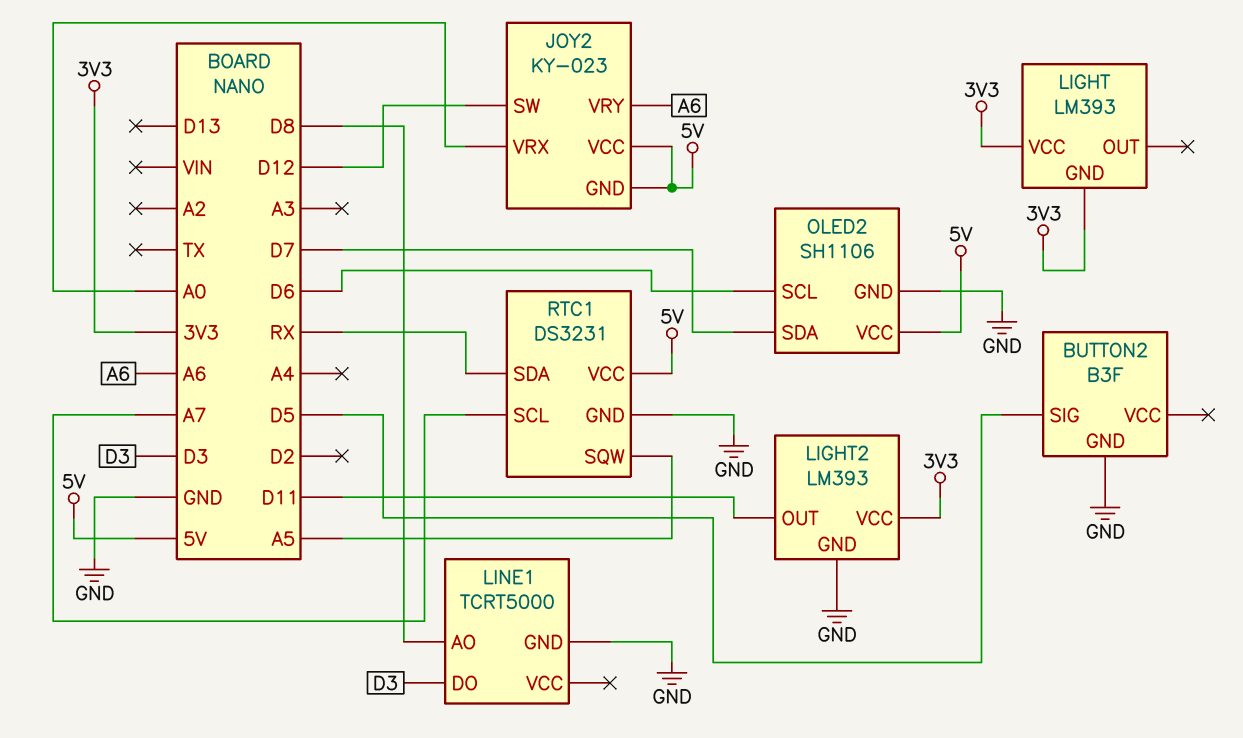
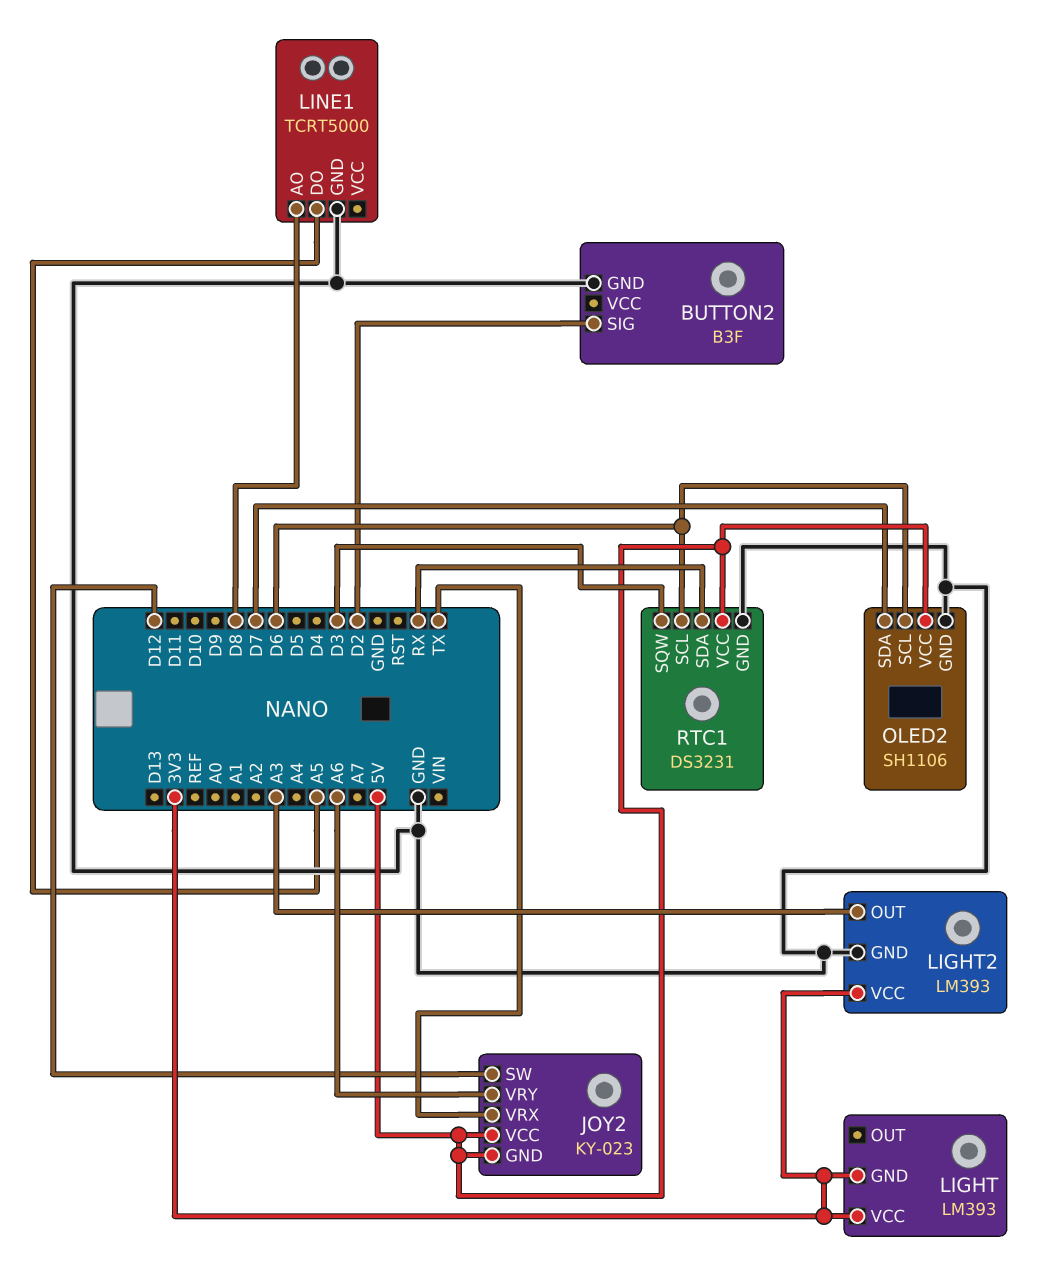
BUTTON2 pin SIG: D5 -> D2
JOY2 pin VRX: A0 -> TX
LIGHT2 pin OUT: D11 -> A3
LINE1 pin DO: D3 -> A5
RTC1 pin SCL: A7 -> D6
RTC1 pin SQW: A5 -> D3

